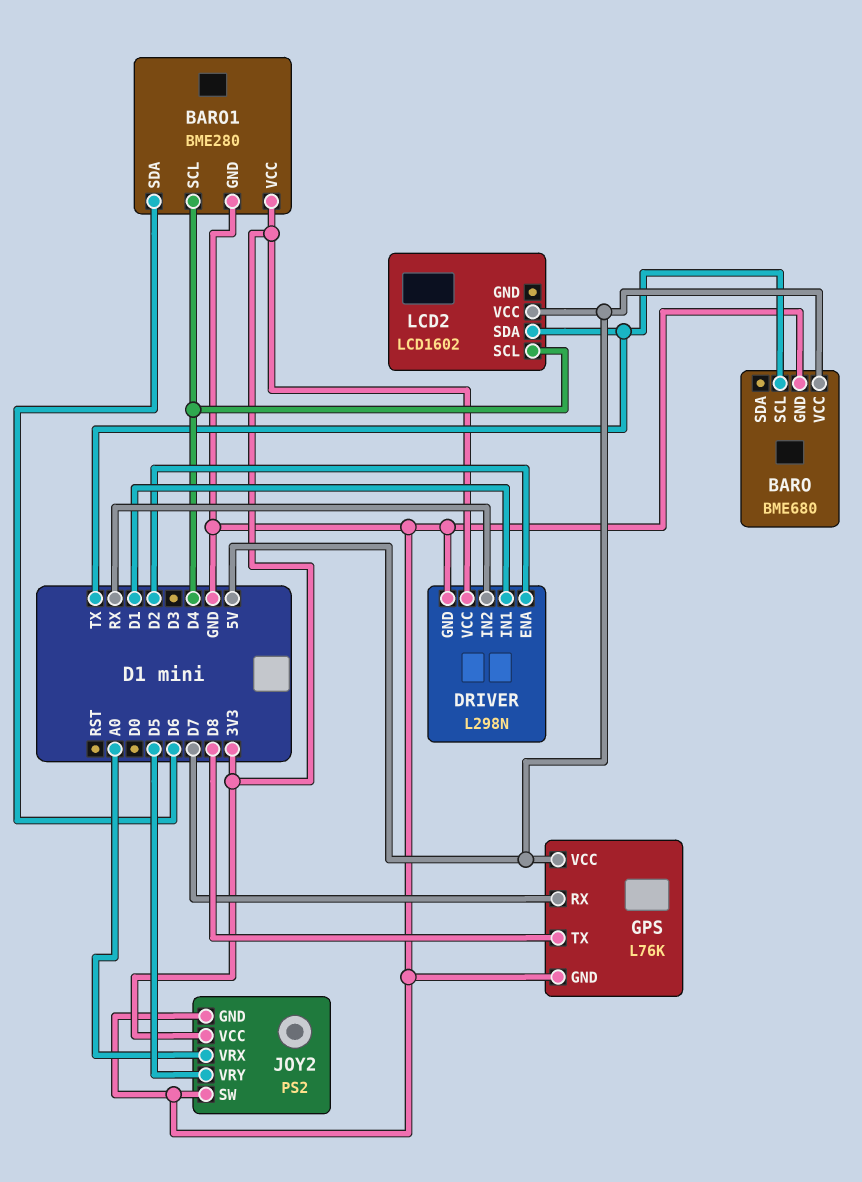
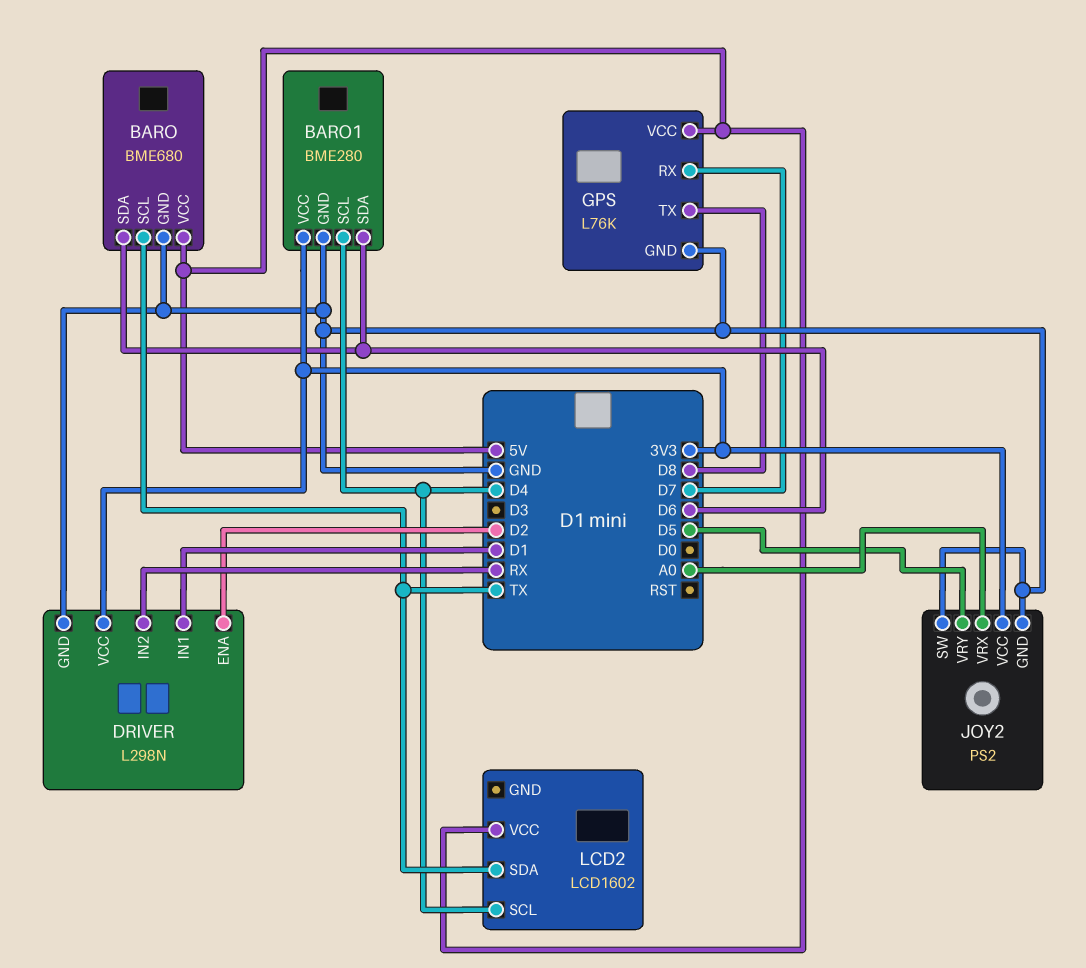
BARO pin SDA: none -> D6

